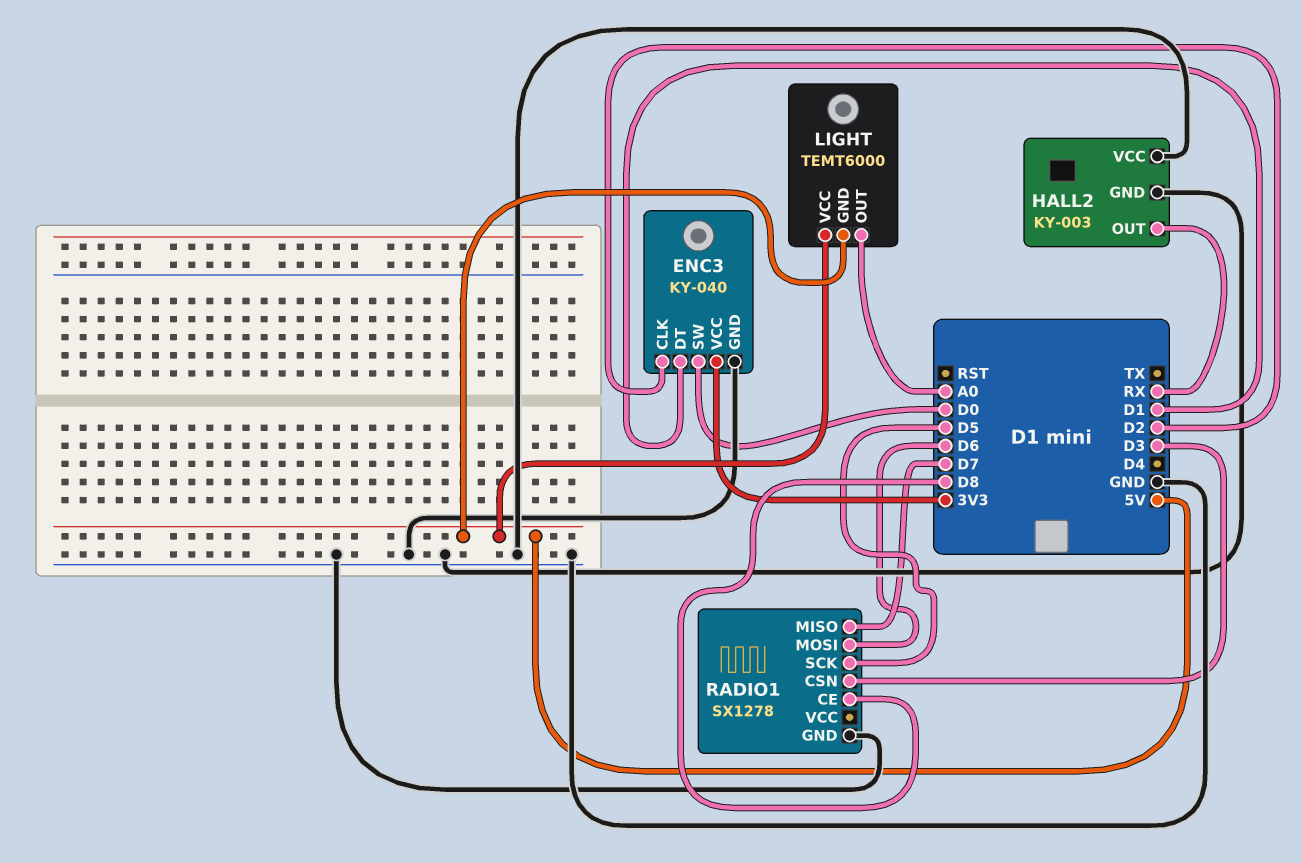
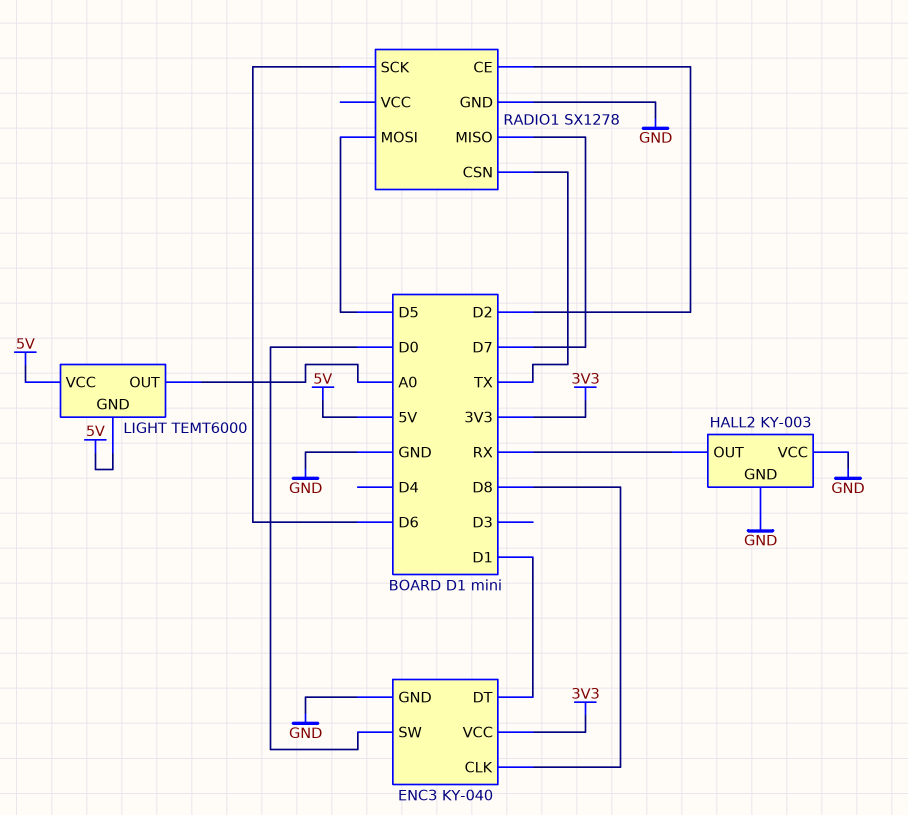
ENC3 pin CLK: D2 -> D8
RADIO1 pin CE: D8 -> D2
RADIO1 pin CSN: D3 -> TX
RADIO1 pin MOSI: D6 -> D5
RADIO1 pin SCK: D5 -> D6

